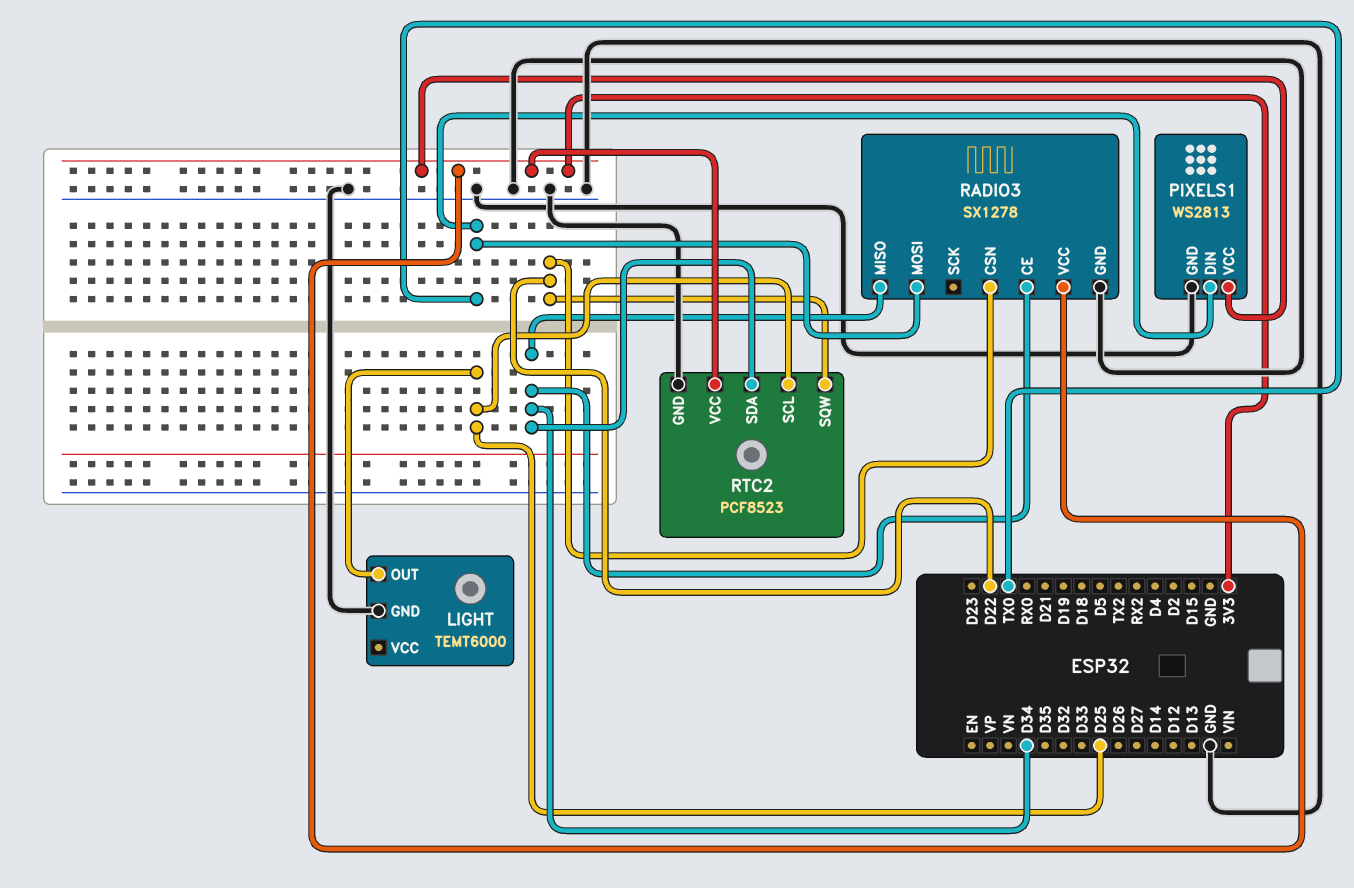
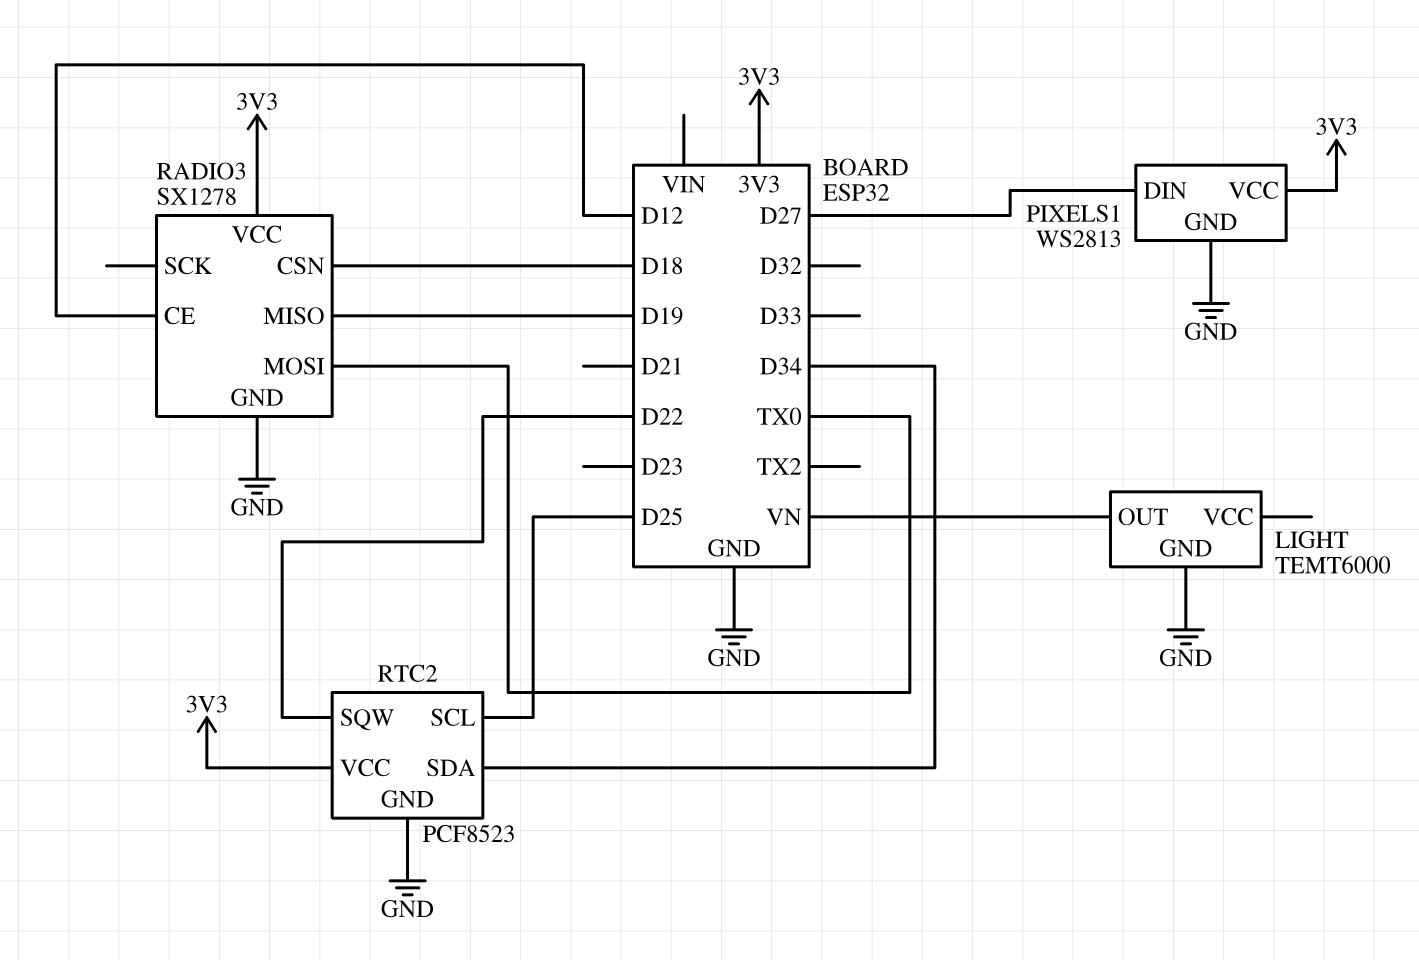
LIGHT pin OUT: D25 -> VN
PIXELS1 pin DIN: TX0 -> D27
RADIO3 pin CE: D34 -> D12
RADIO3 pin CSN: D22 -> D18
RADIO3 pin MISO: D34 -> D19

